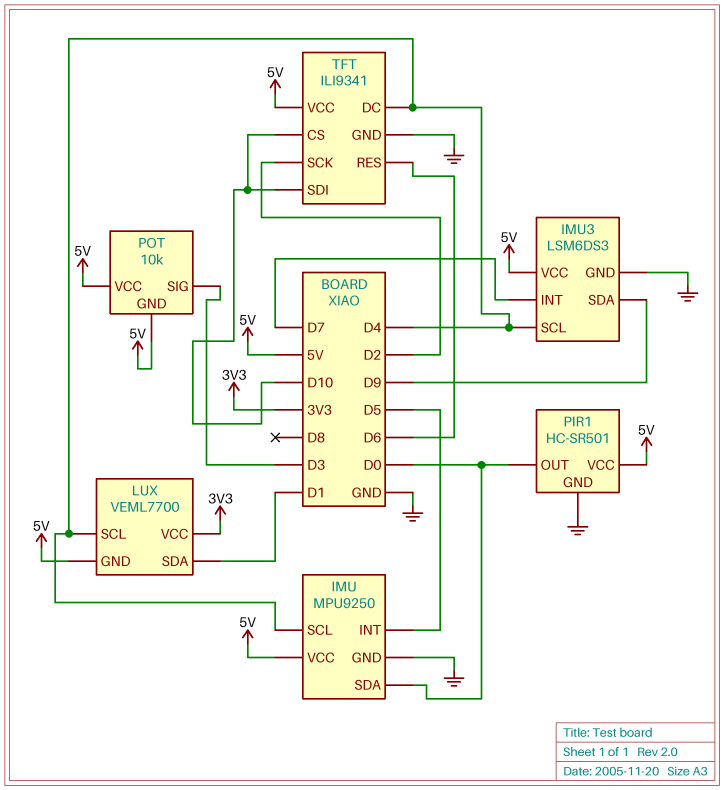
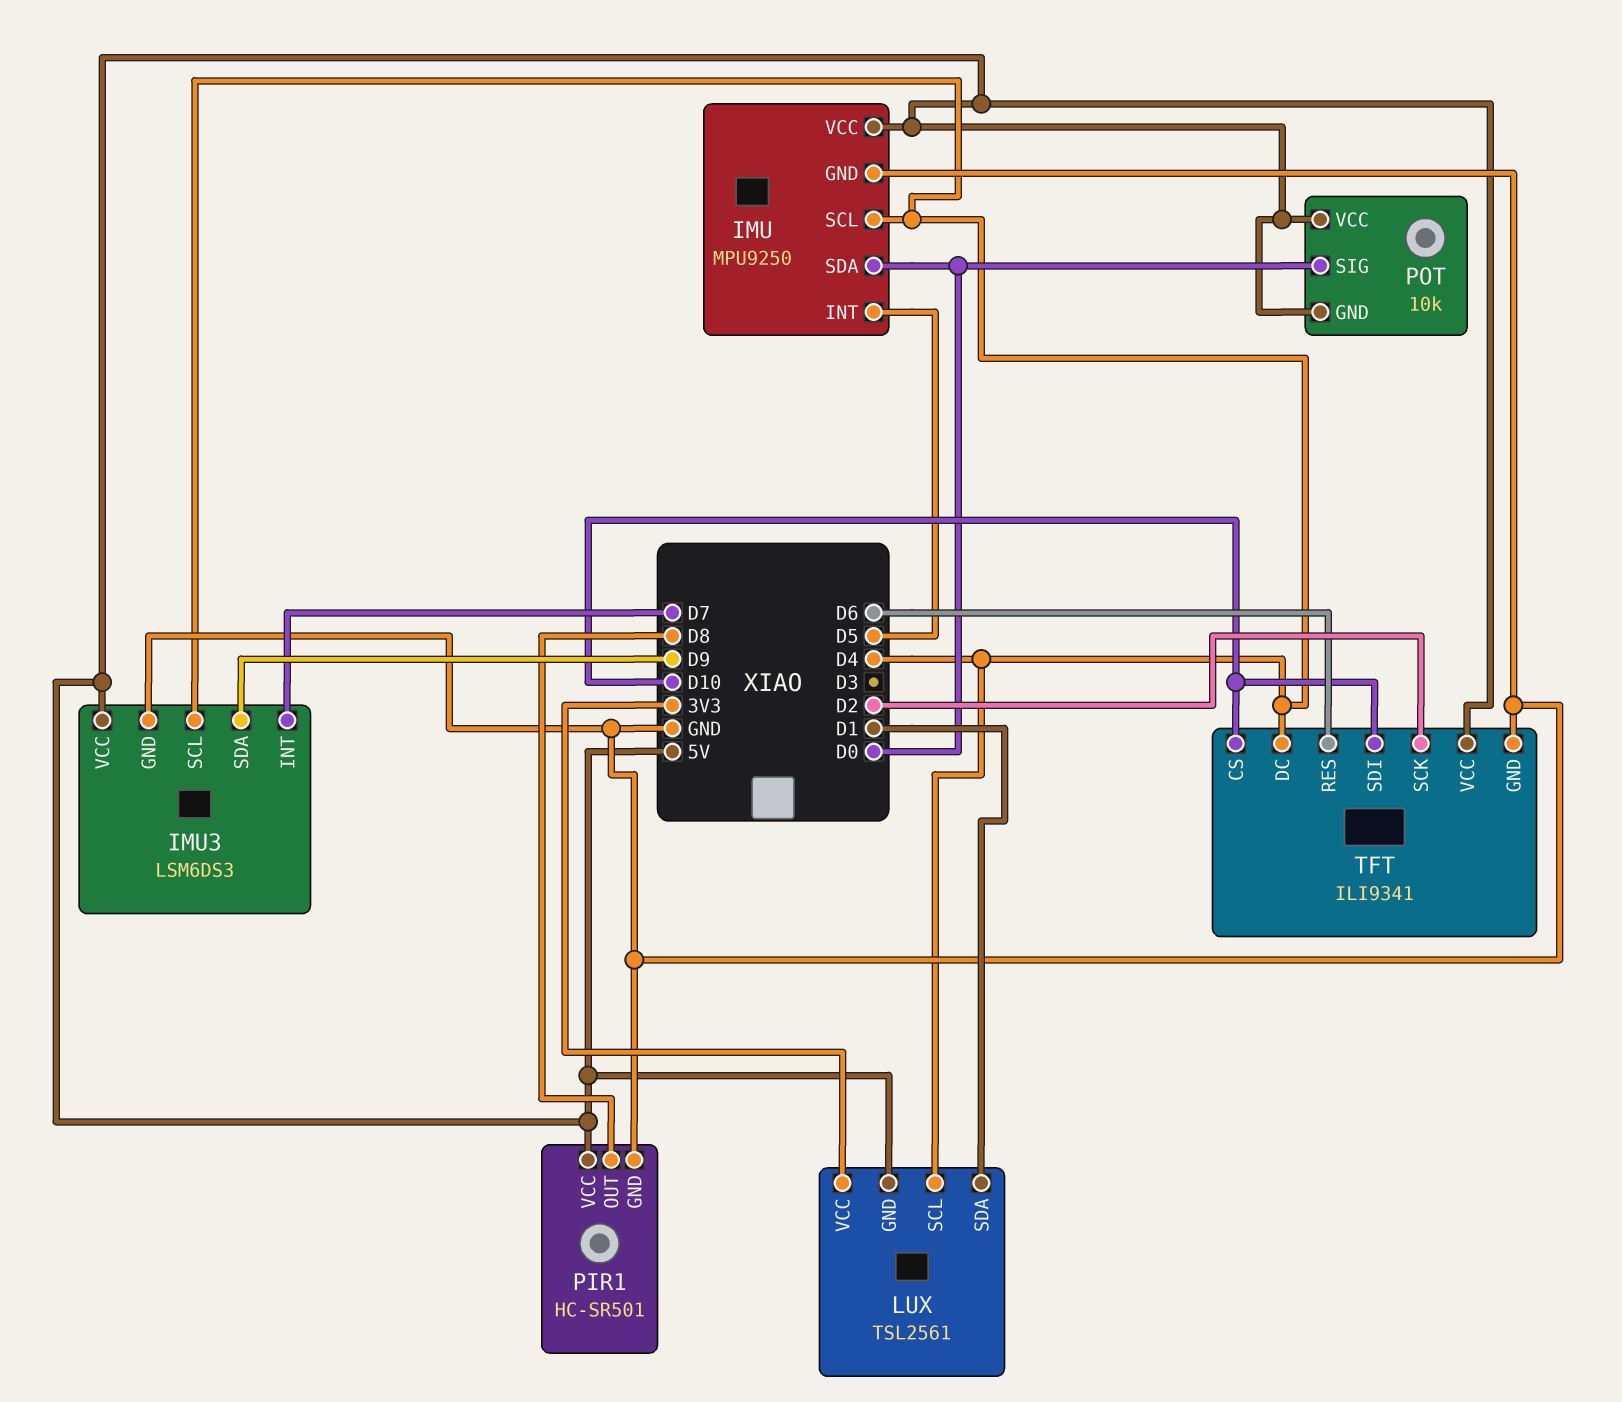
LUX: VEML7700 -> TSL2561
PIR1 pin OUT: D0 -> D8
POT pin SIG: D3 -> D0

